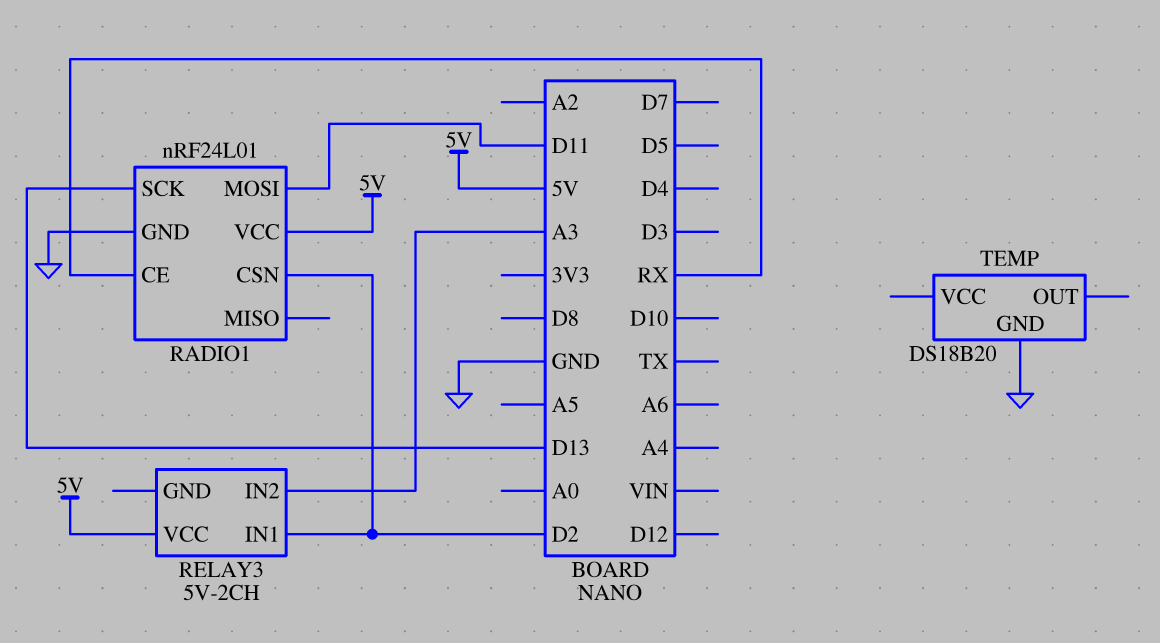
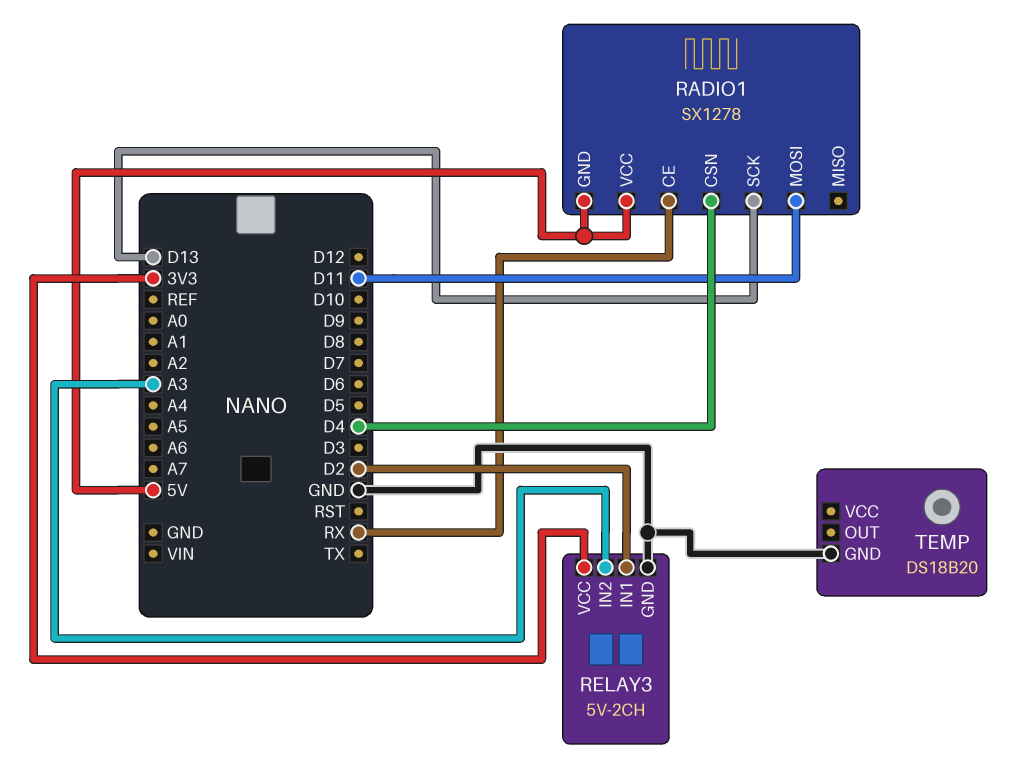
RADIO1: nRF24L01 -> SX1278
RADIO1 pin CSN: D2 -> D4
RADIO1 pin GND: GND -> 5V
RELAY3 pin GND: none -> GND
RELAY3 pin VCC: 5V -> 3V3

